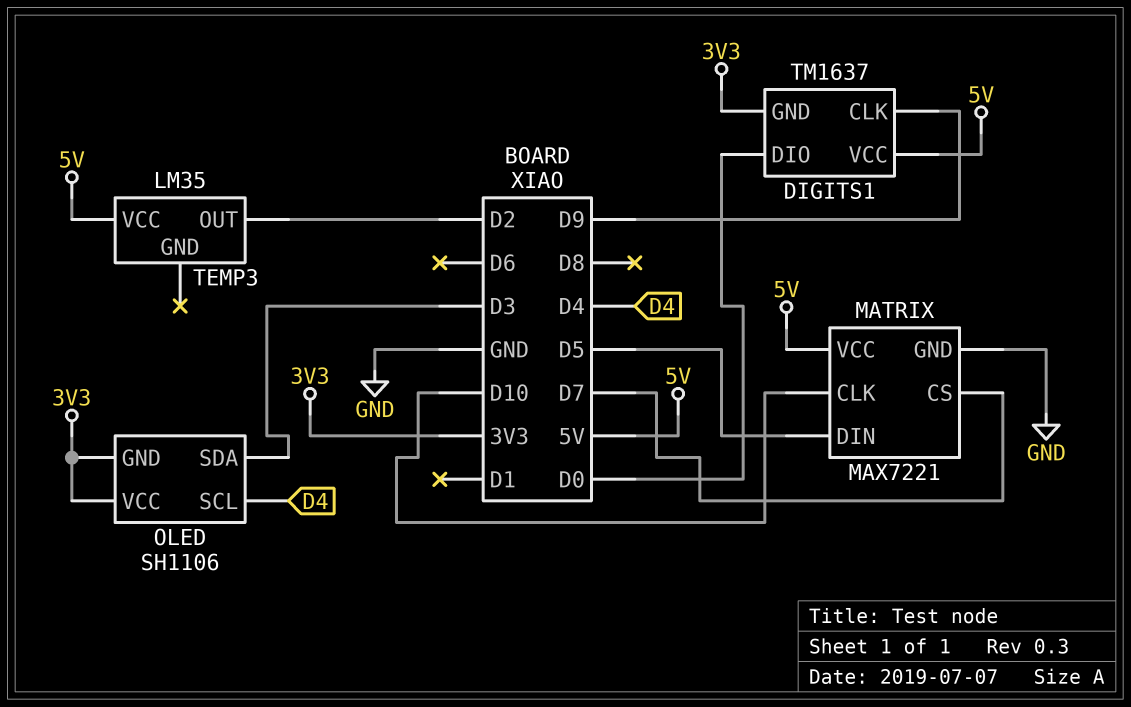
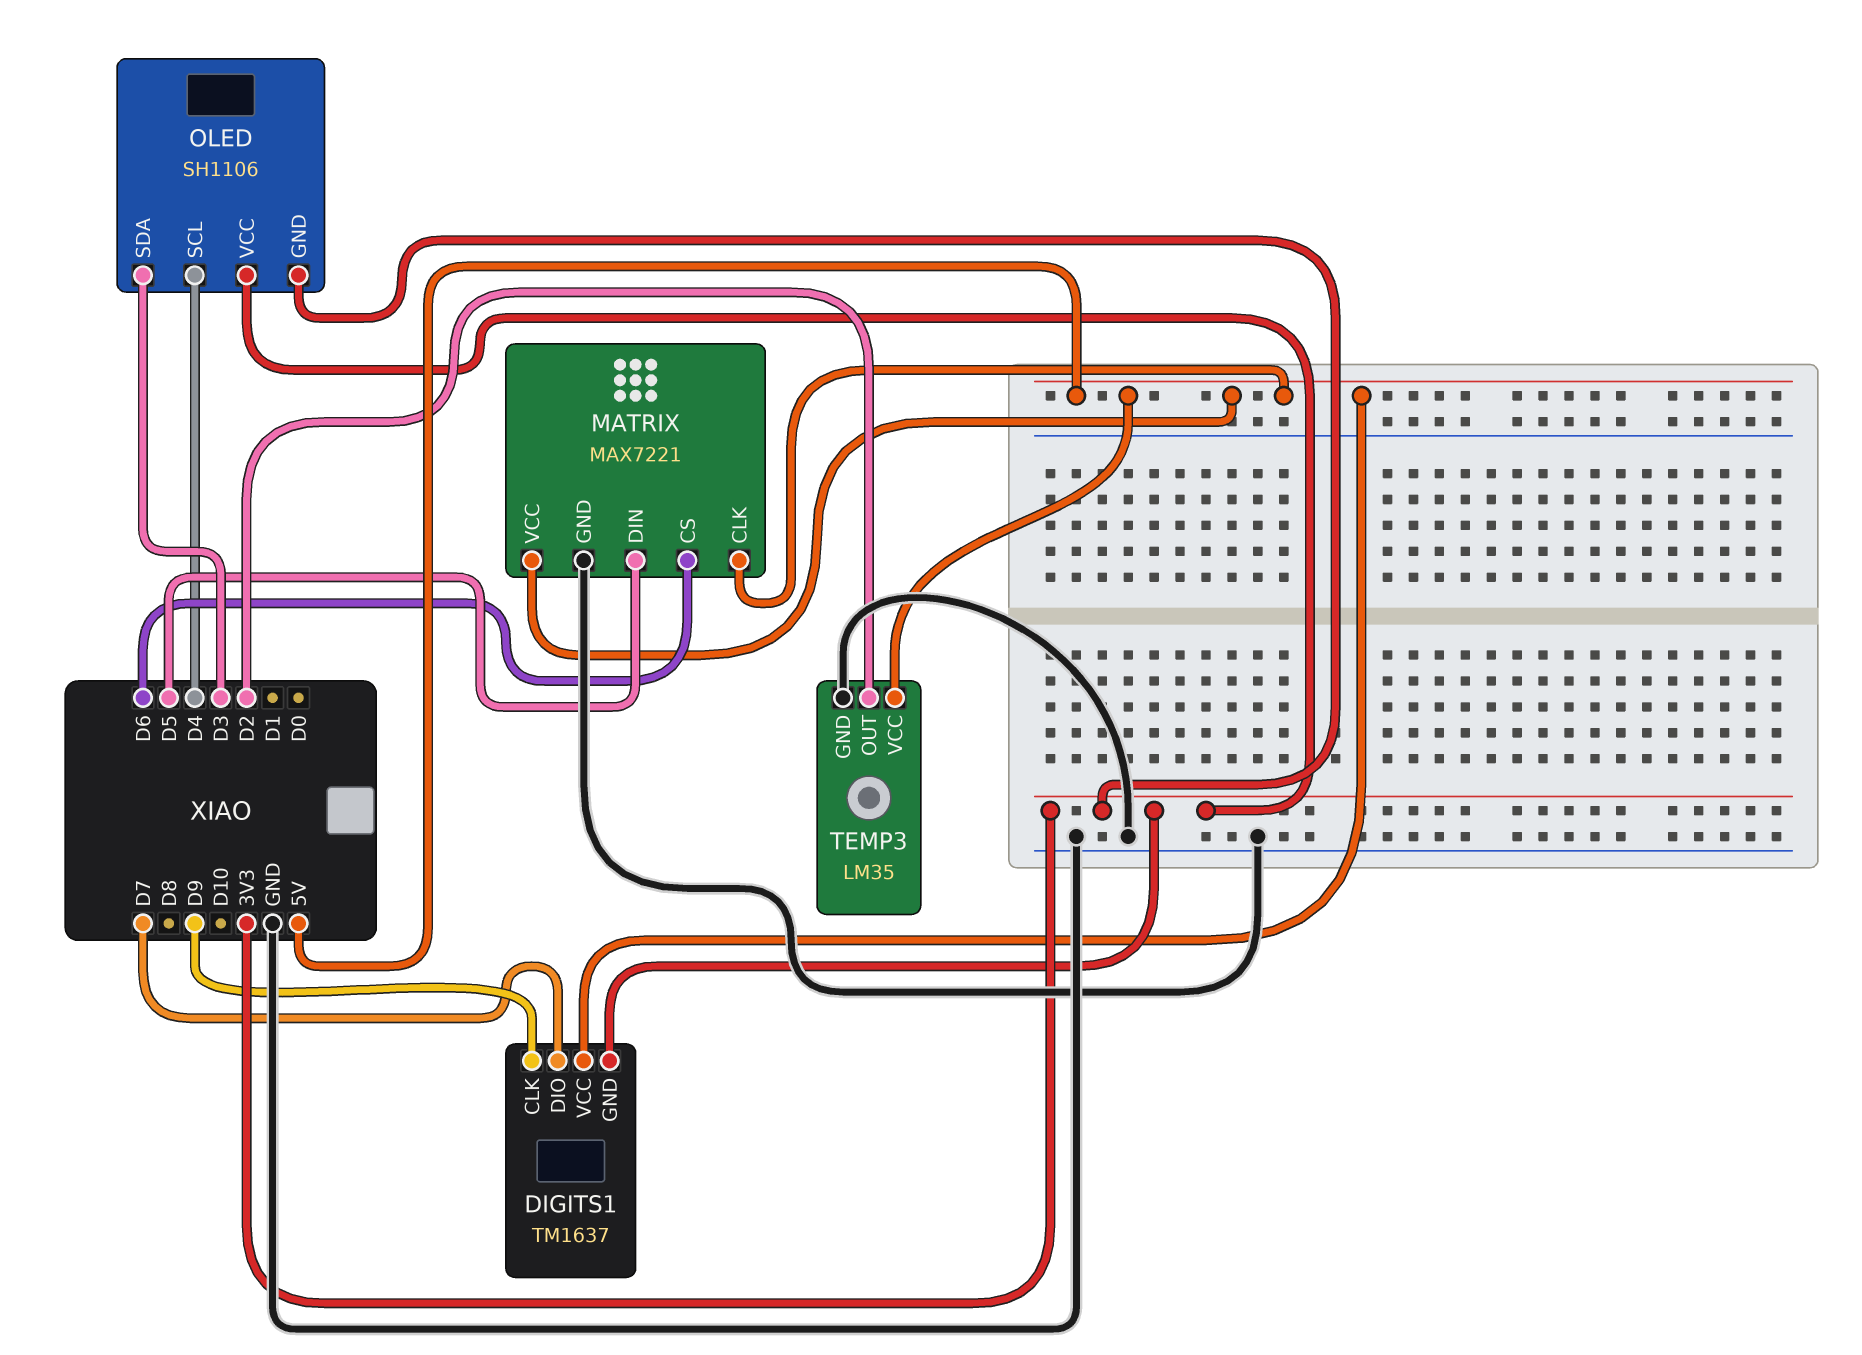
DIGITS1 pin DIO: D0 -> D7
MATRIX pin CLK: D10 -> 5V
MATRIX pin CS: D7 -> D6
TEMP3 pin GND: none -> GND

